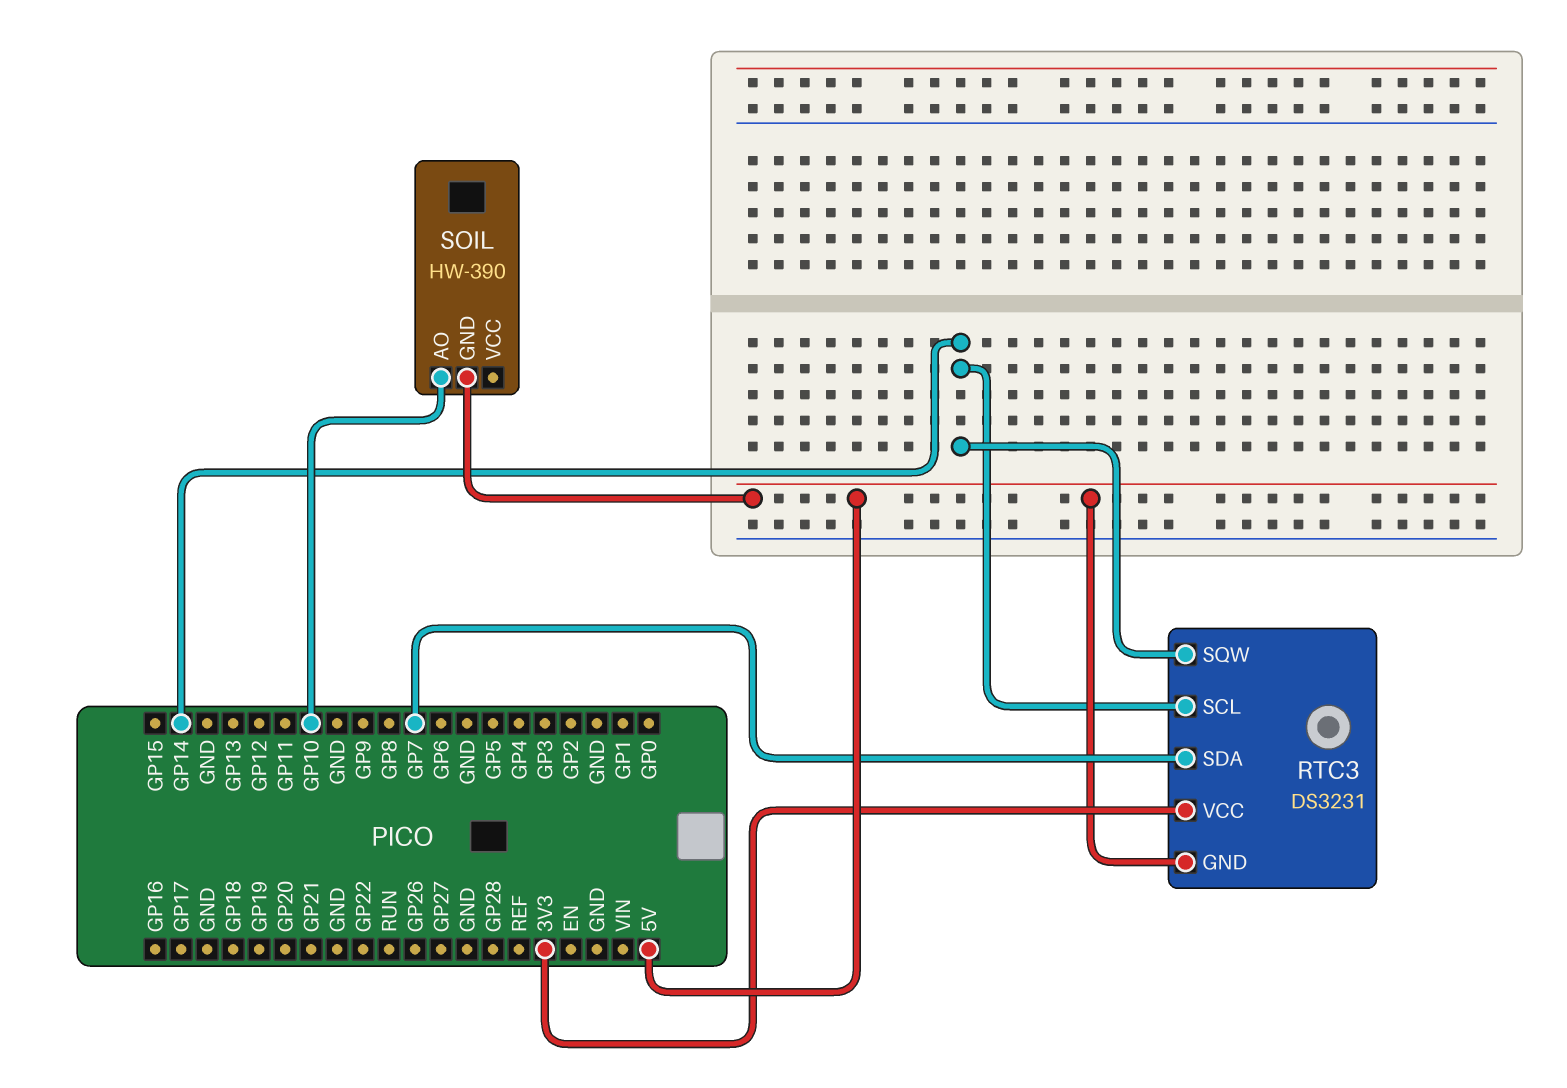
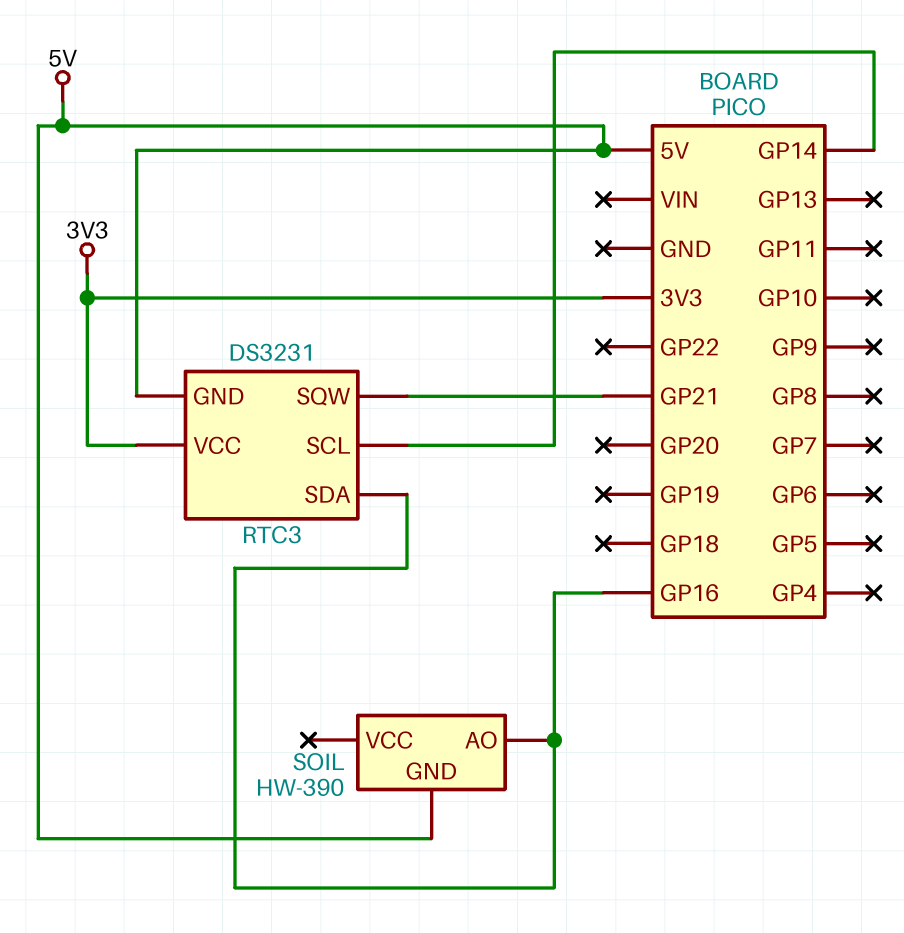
RTC3 pin SDA: GP7 -> GP16
RTC3 pin SQW: GP14 -> GP21
SOIL pin AO: GP10 -> GP16

